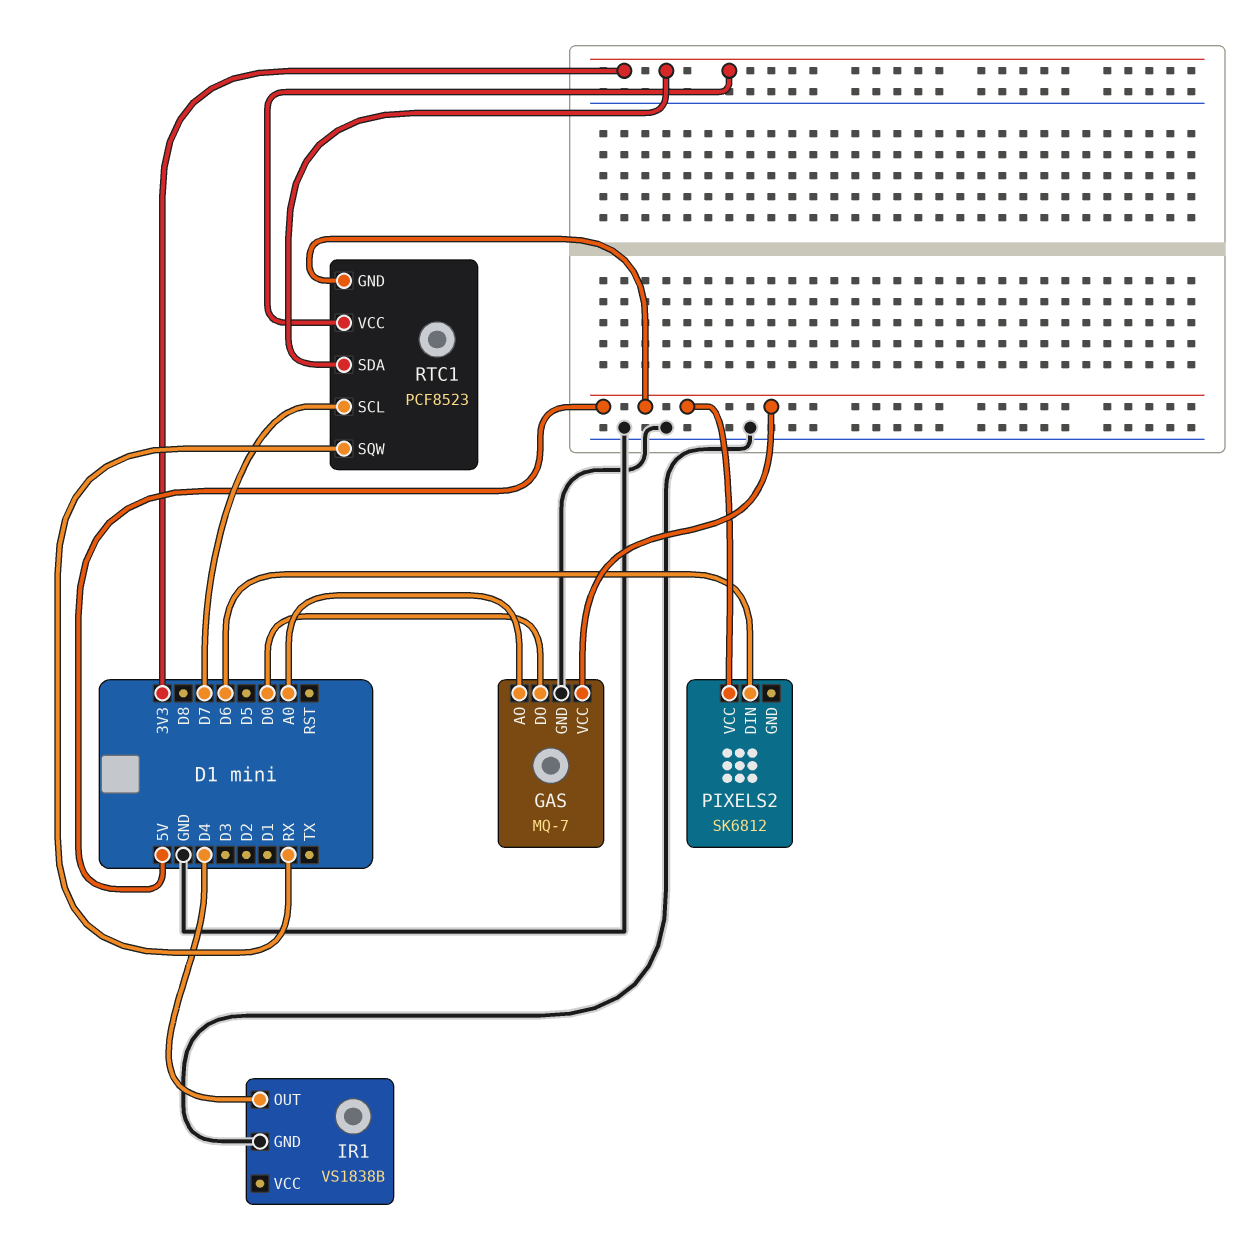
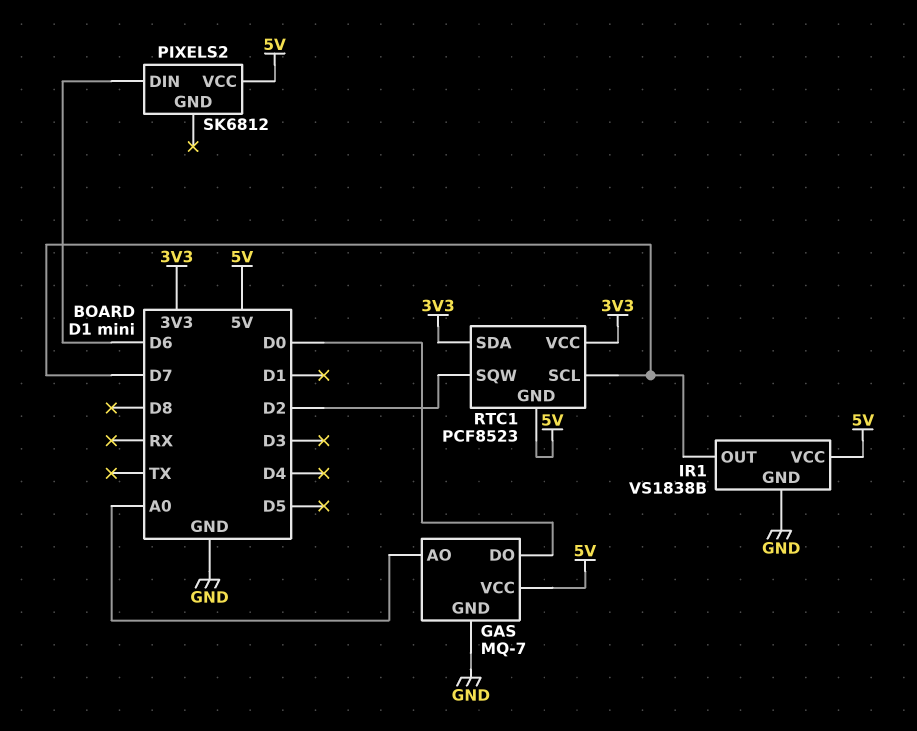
IR1 pin OUT: D4 -> D7
IR1 pin VCC: none -> 5V
RTC1 pin SQW: RX -> D2

